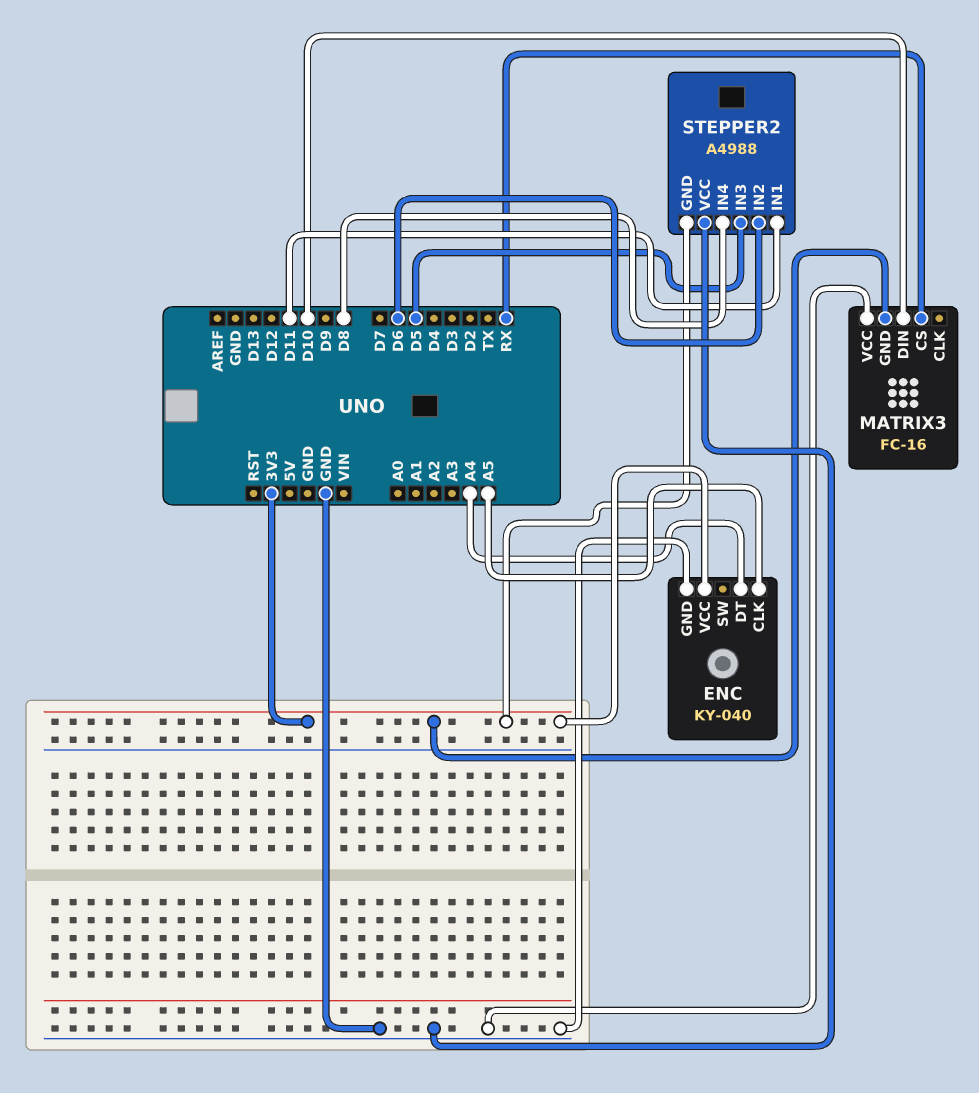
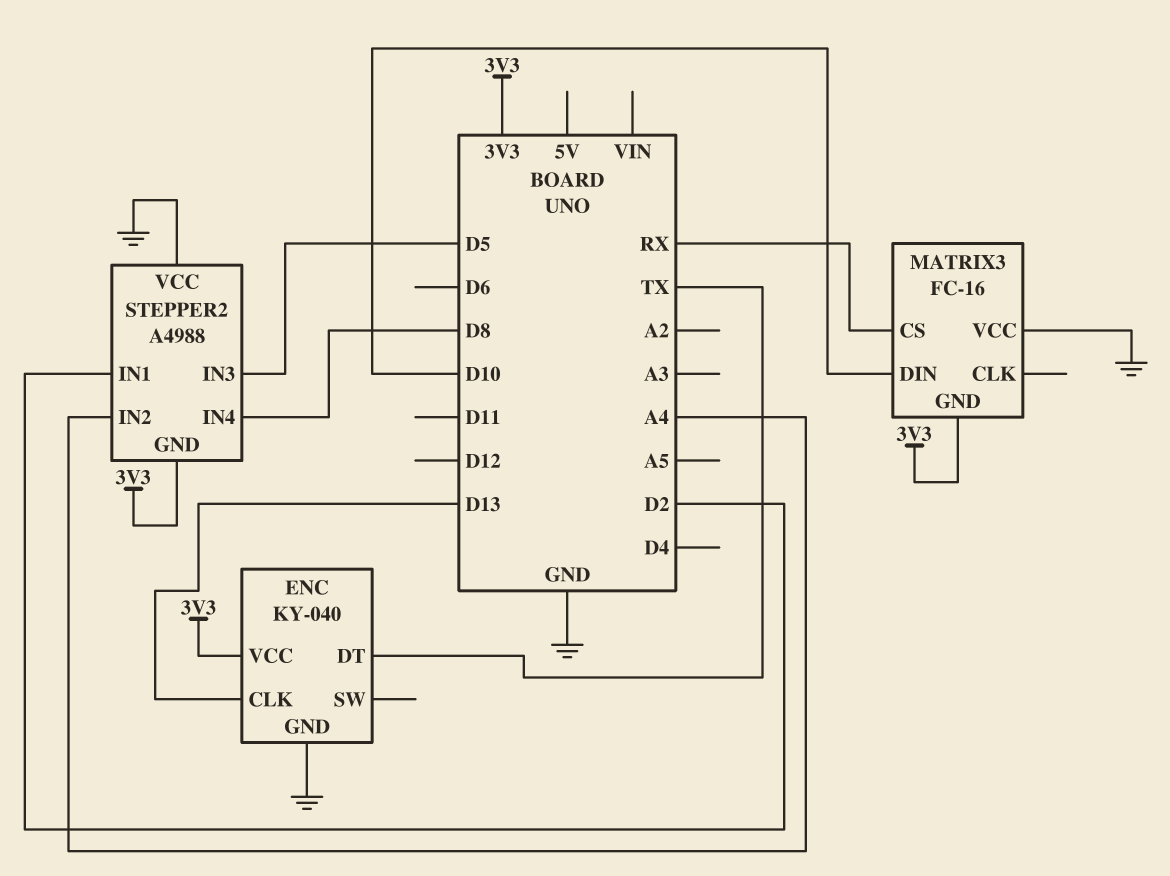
ENC pin CLK: A5 -> D13
ENC pin DT: A4 -> TX
STEPPER2 pin IN1: D11 -> D2
STEPPER2 pin IN2: D6 -> A4

